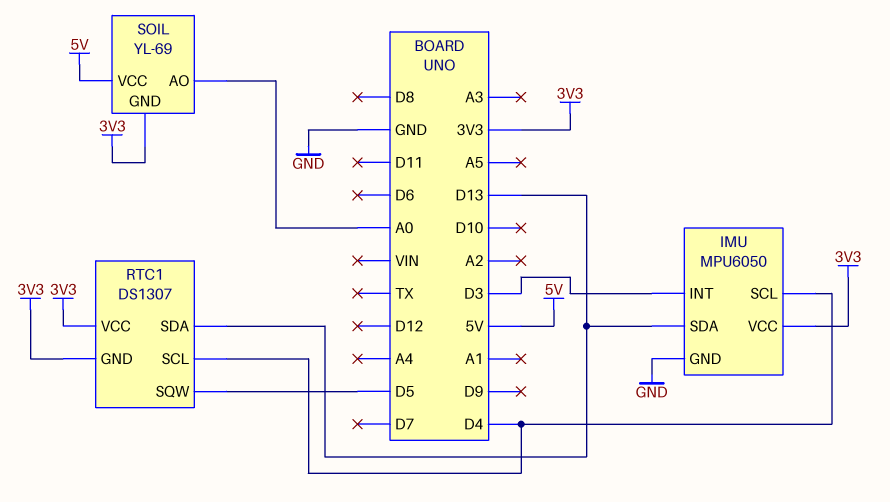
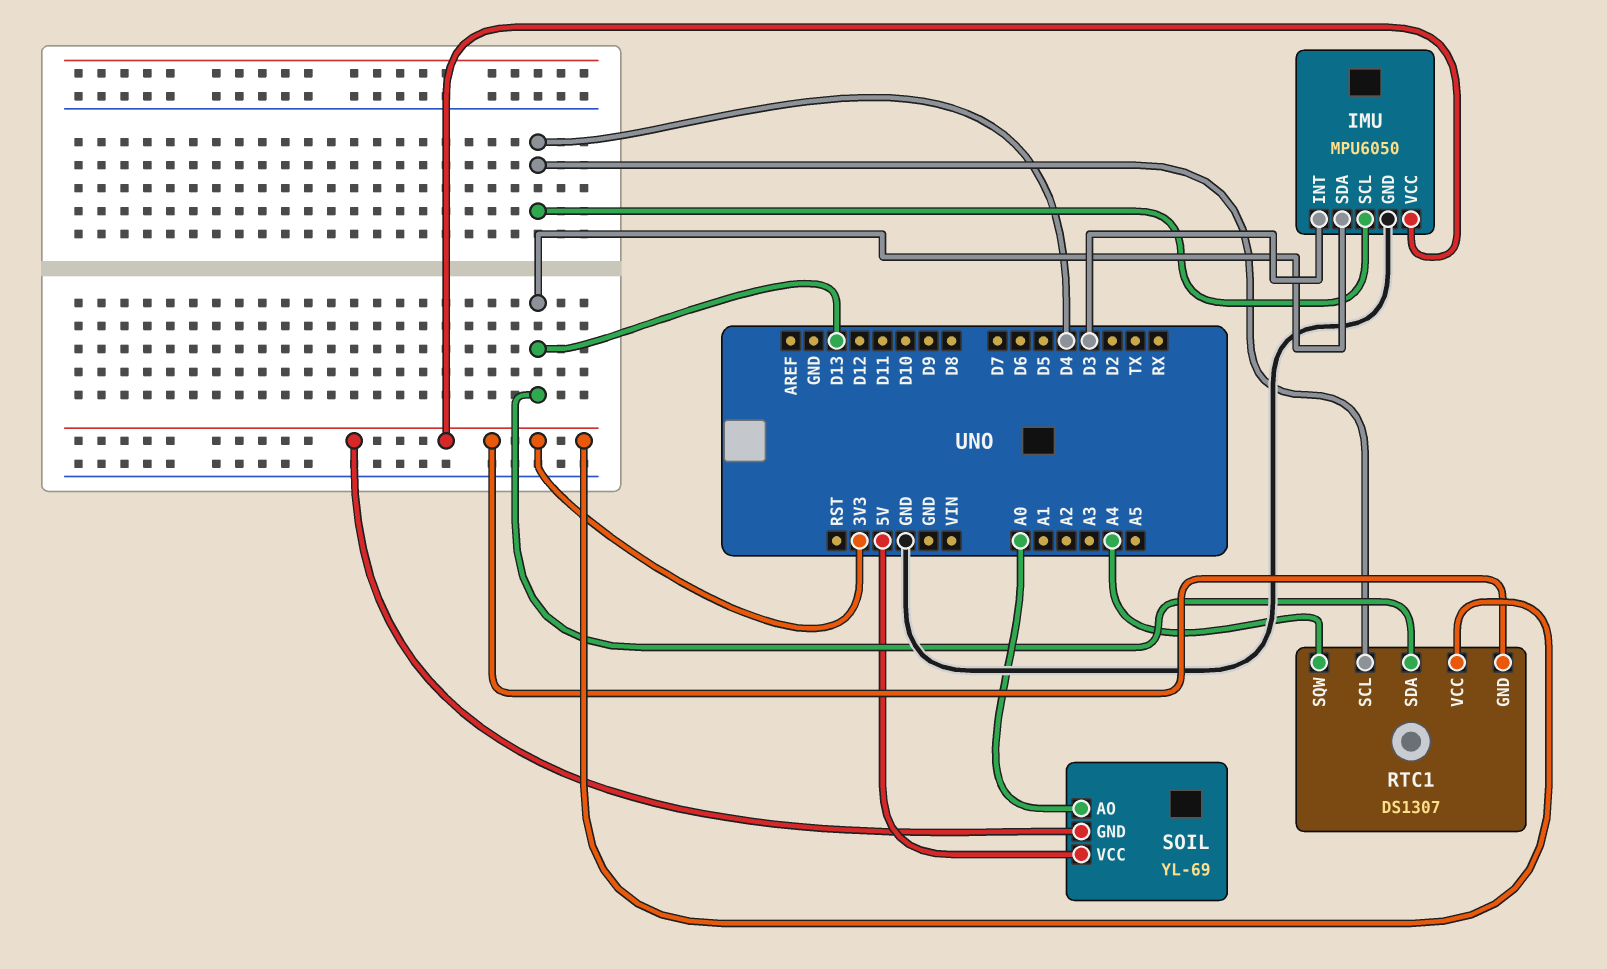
RTC1 pin SQW: D5 -> A4

